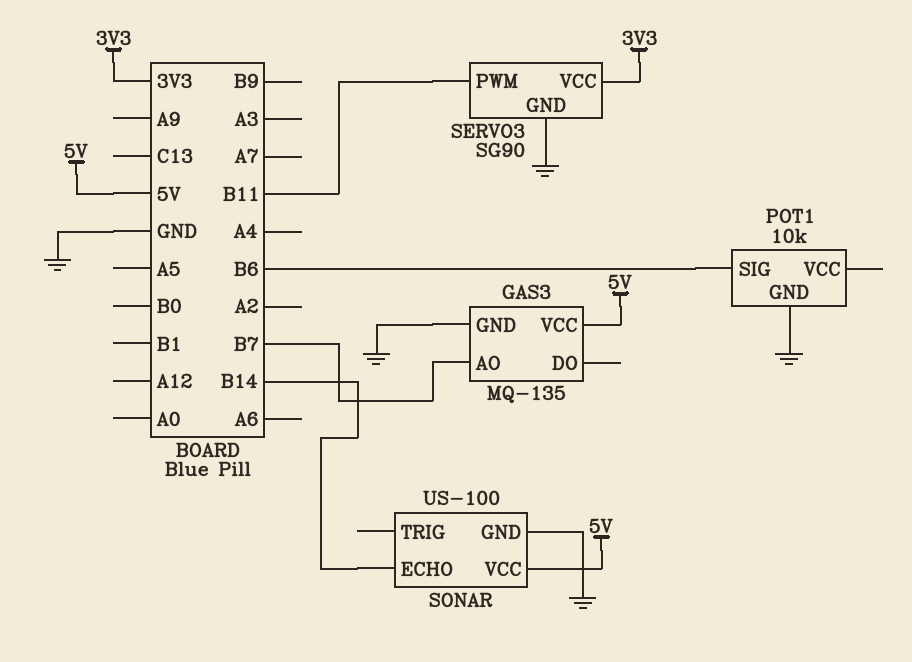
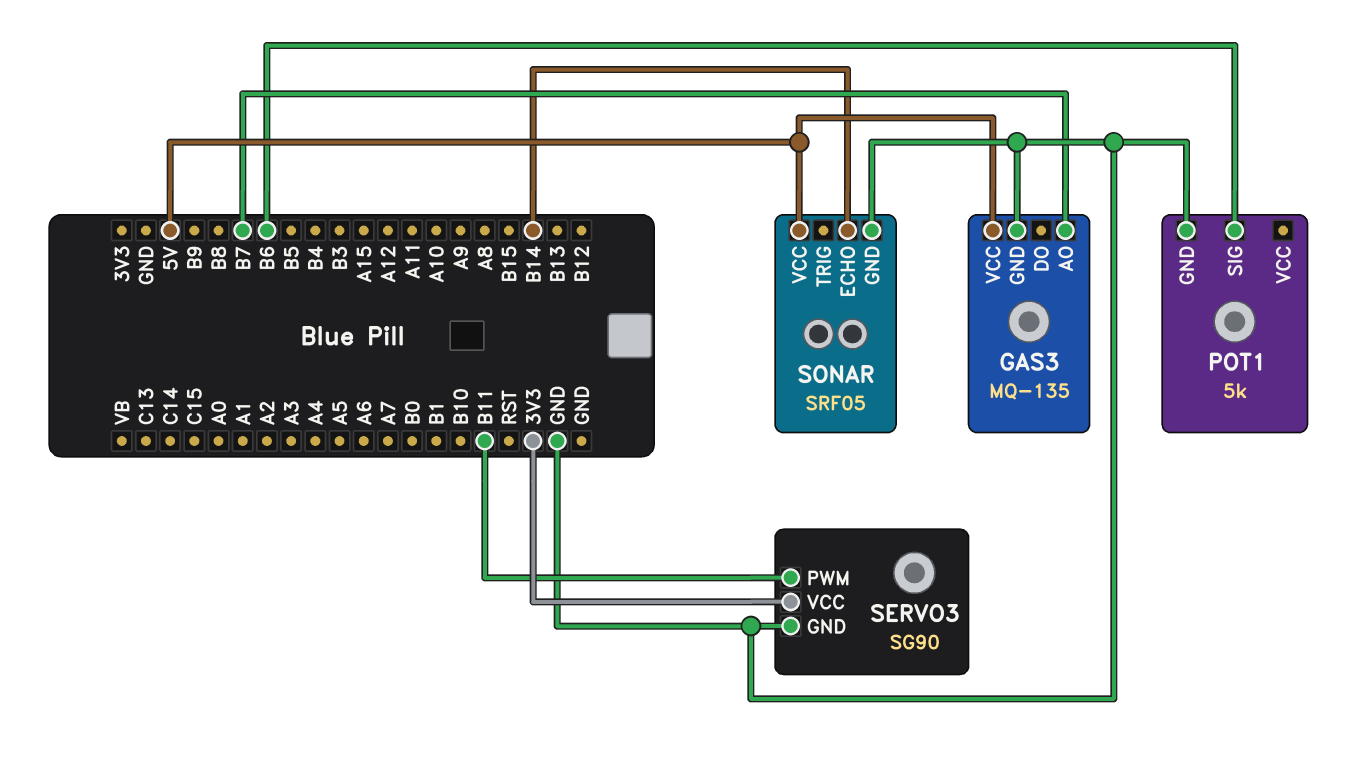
POT1: 10k -> 5k
SONAR: US-100 -> SRF05

